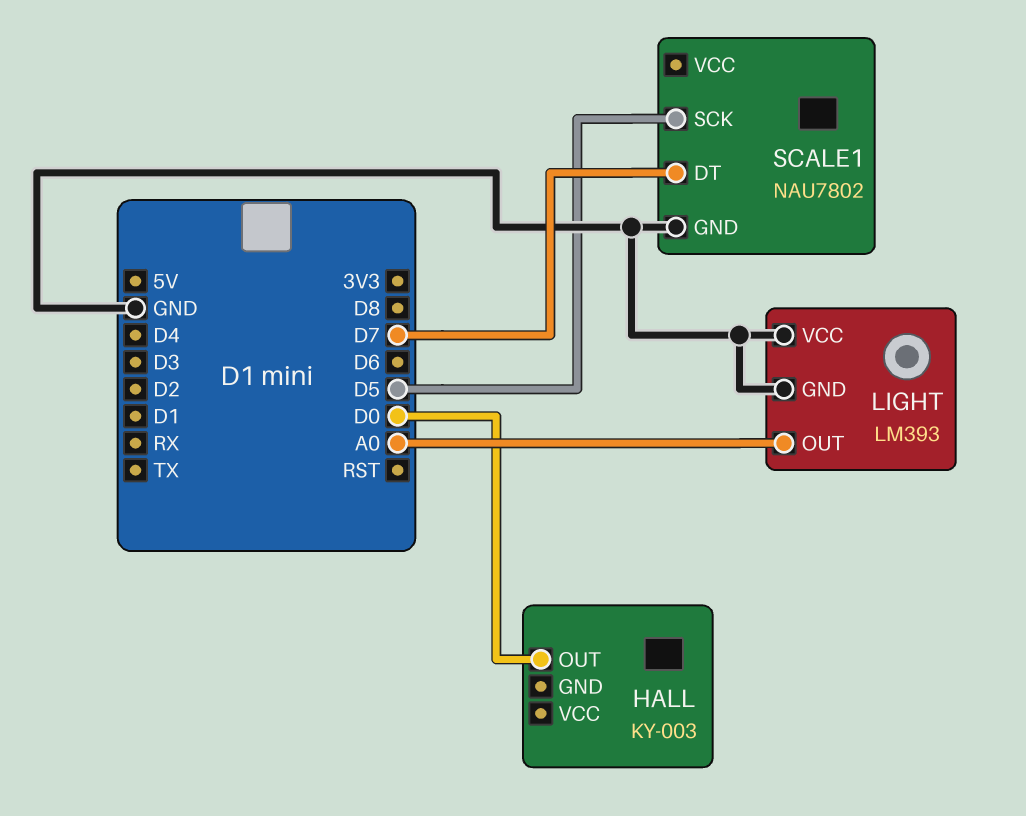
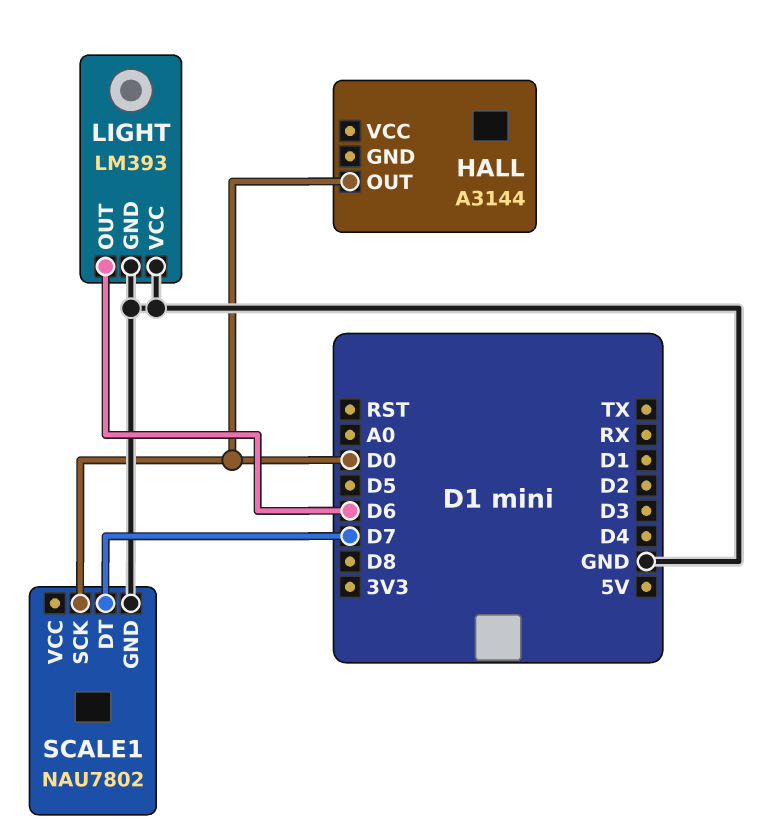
HALL: KY-003 -> A3144
LIGHT pin OUT: A0 -> D6
SCALE1 pin SCK: D5 -> D0

